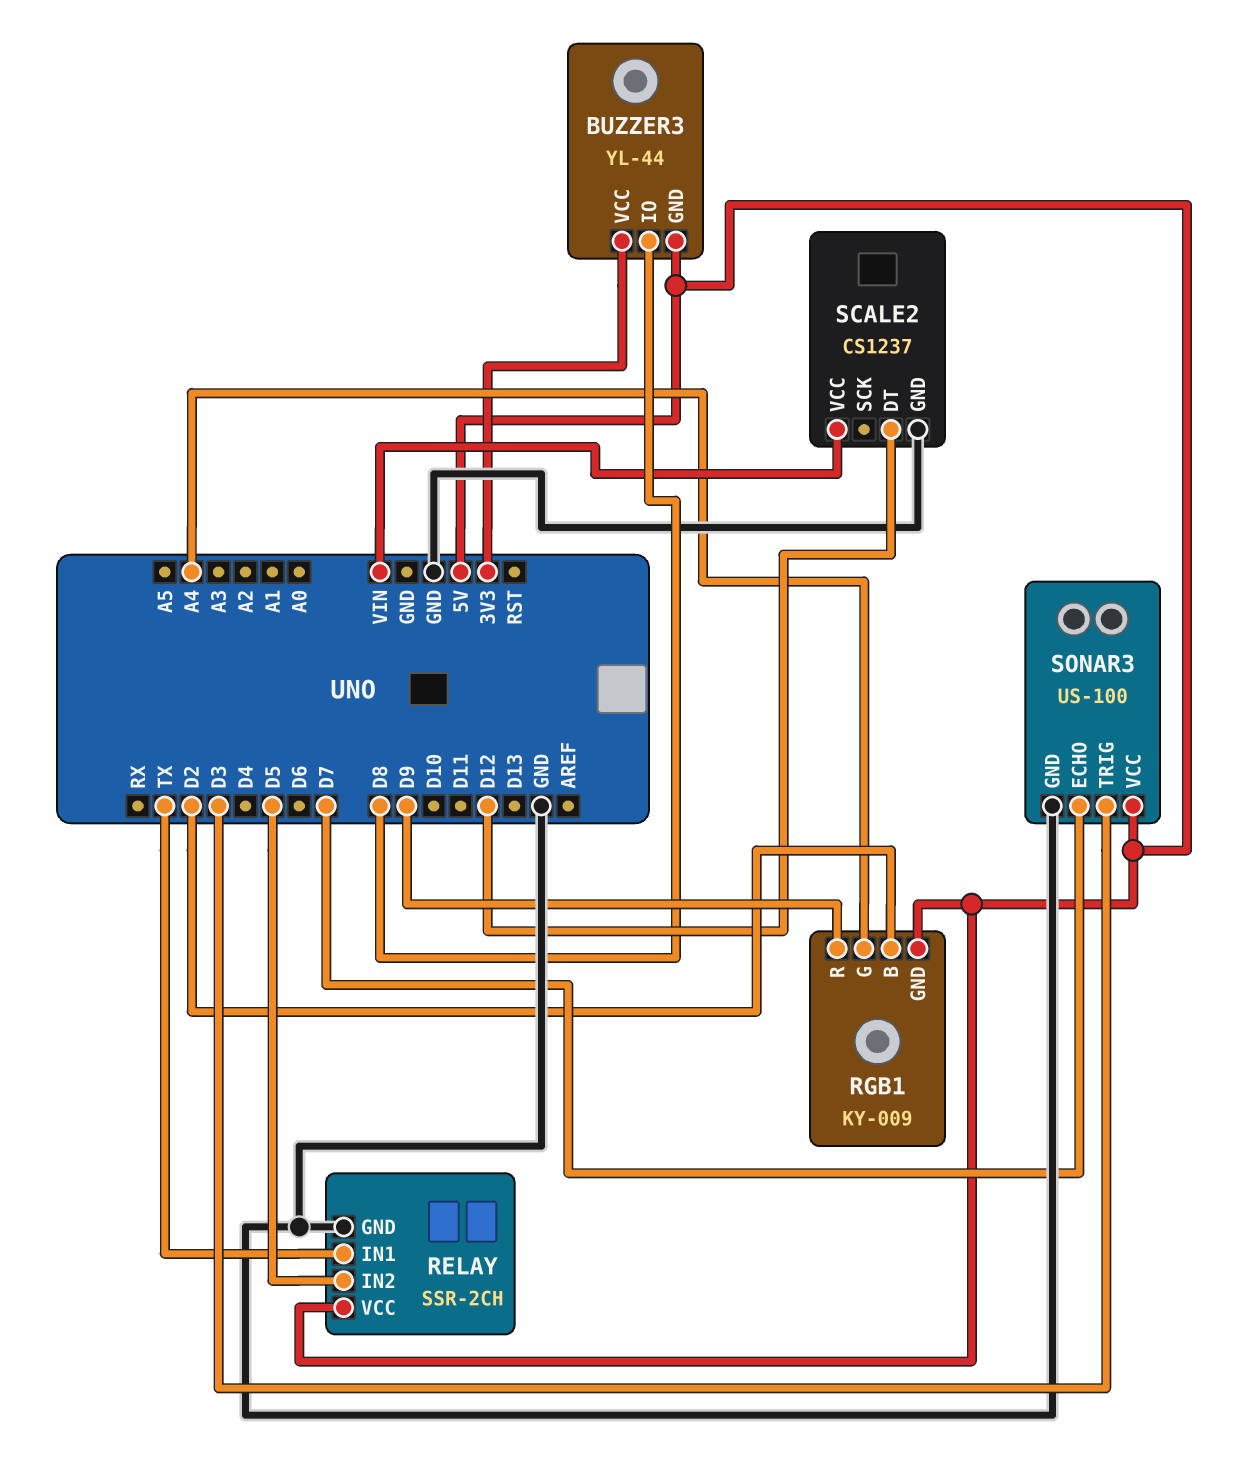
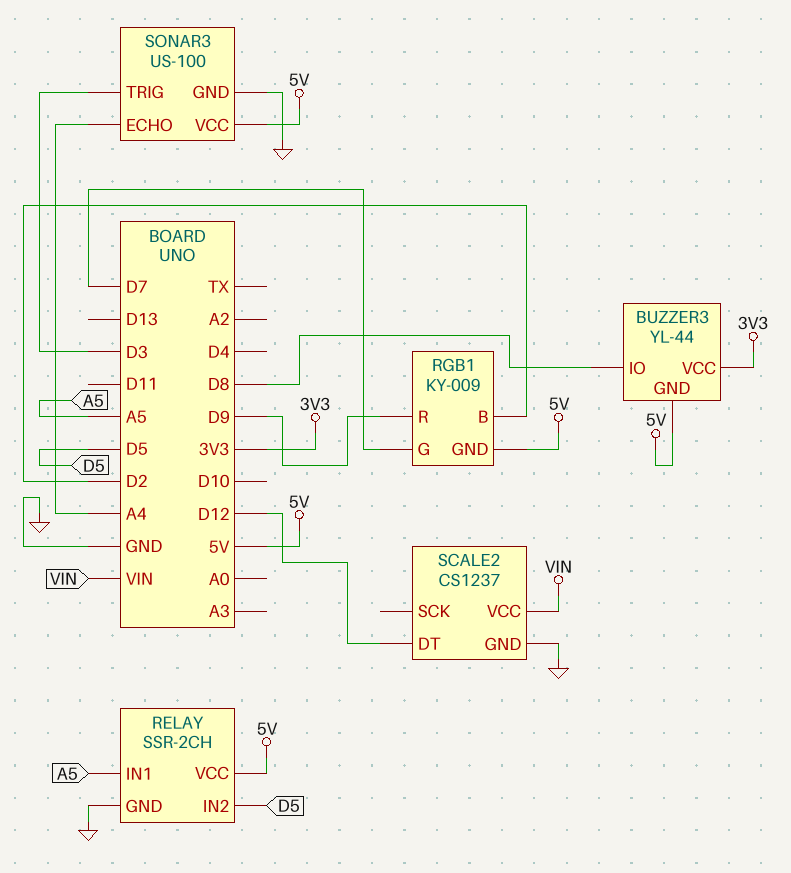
RELAY pin IN1: TX -> A5
RGB1 pin G: A4 -> D7
SONAR3 pin ECHO: D7 -> A4

